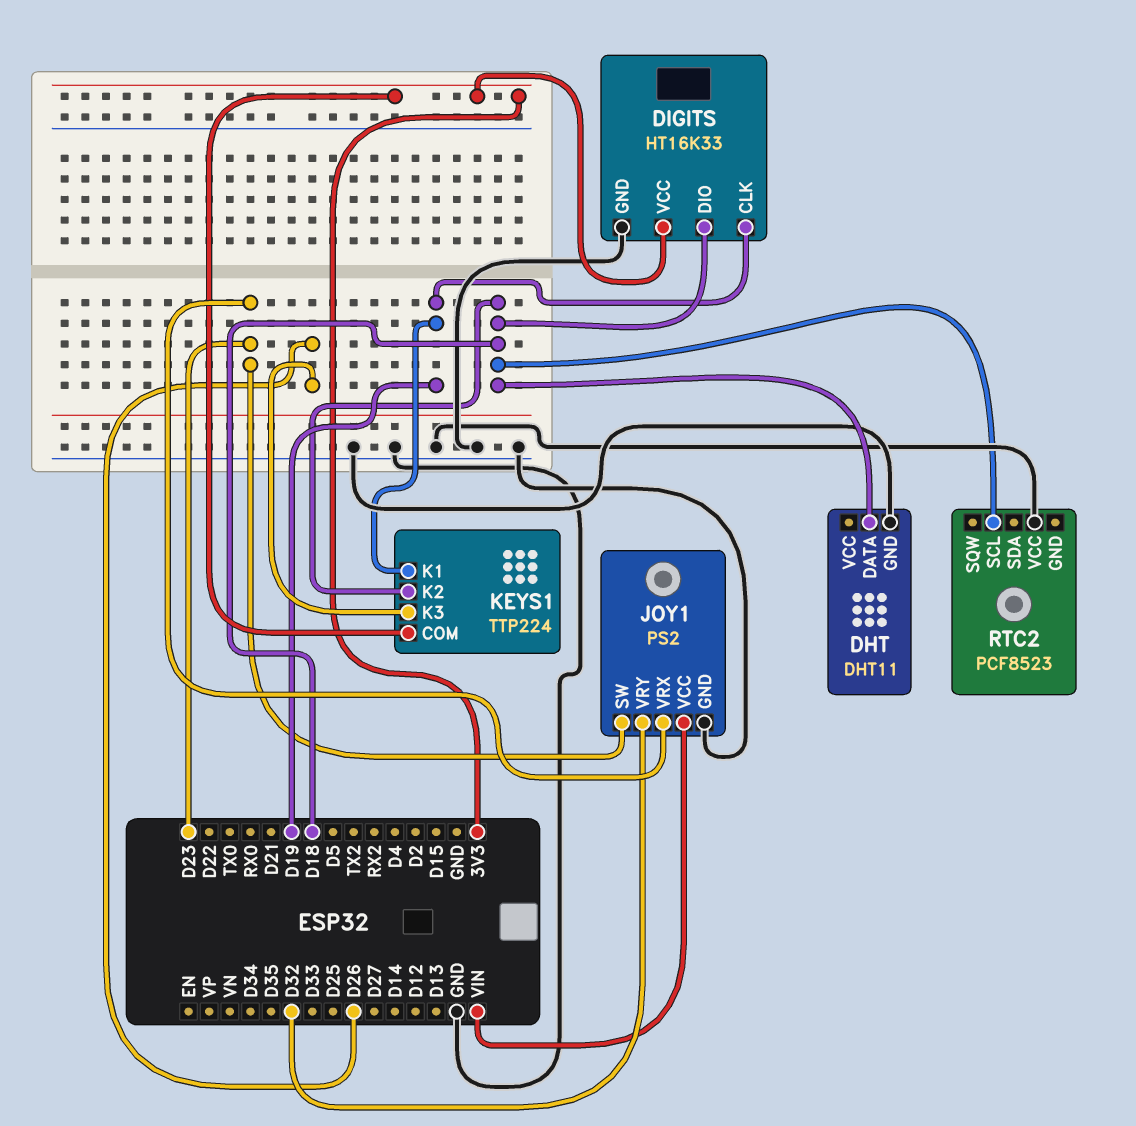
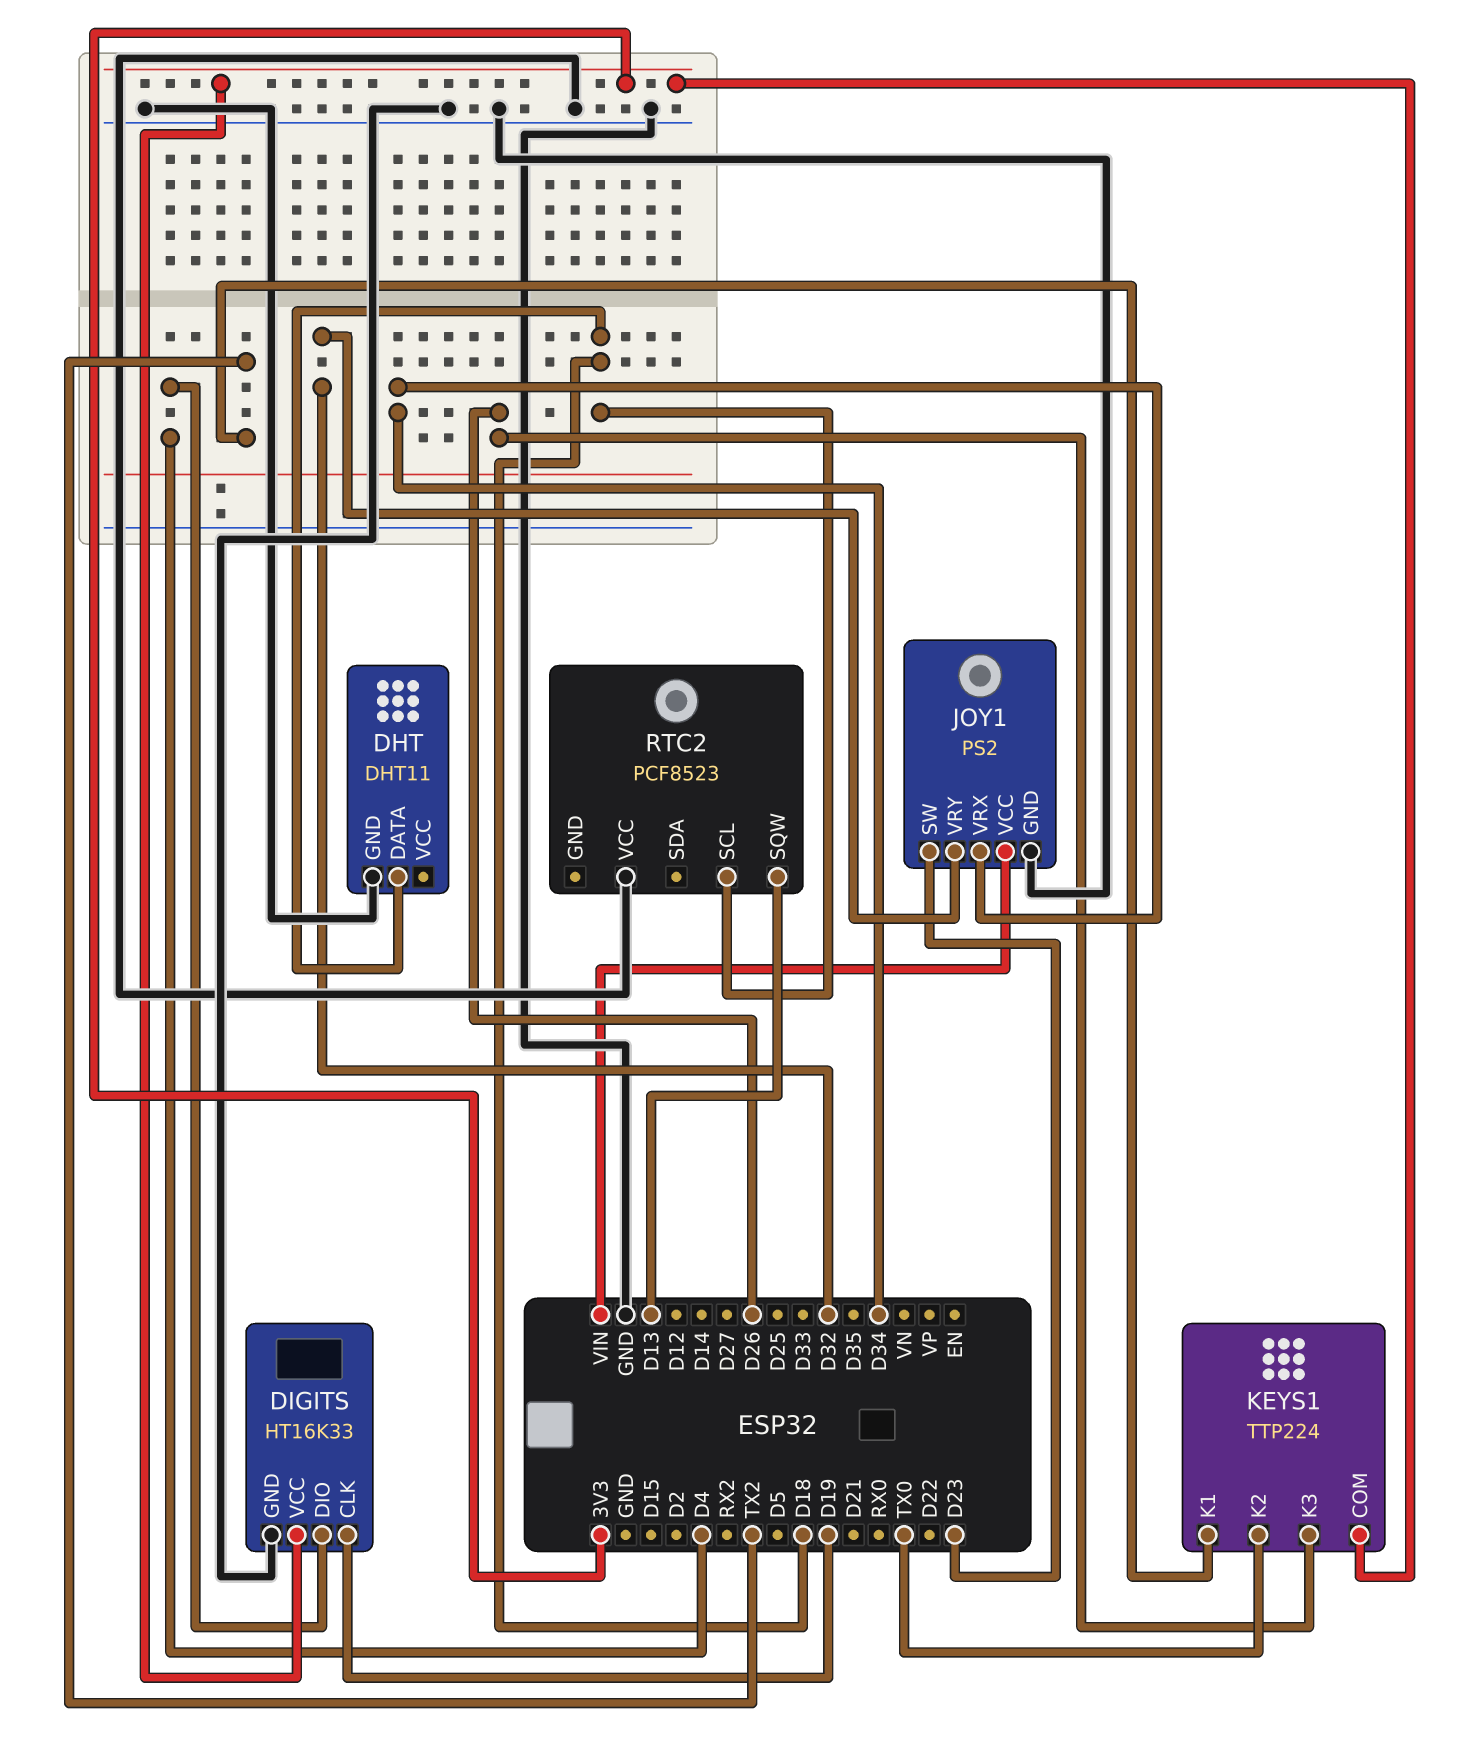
DIGITS pin DIO: D18 -> D4
JOY1 pin VRX: D23 -> D34
KEYS1 pin K1: D19 -> TX2
KEYS1 pin K2: D18 -> TX0
RTC2 pin SQW: none -> D13

